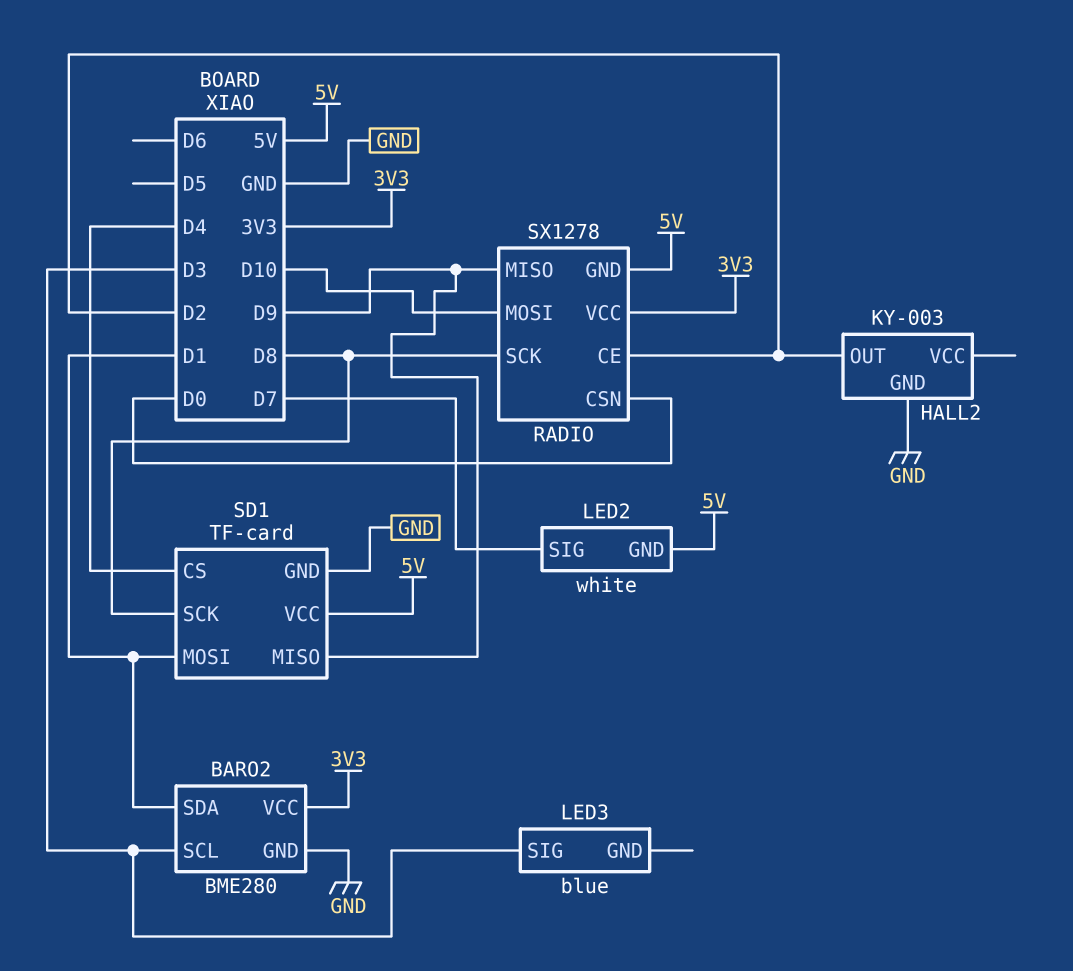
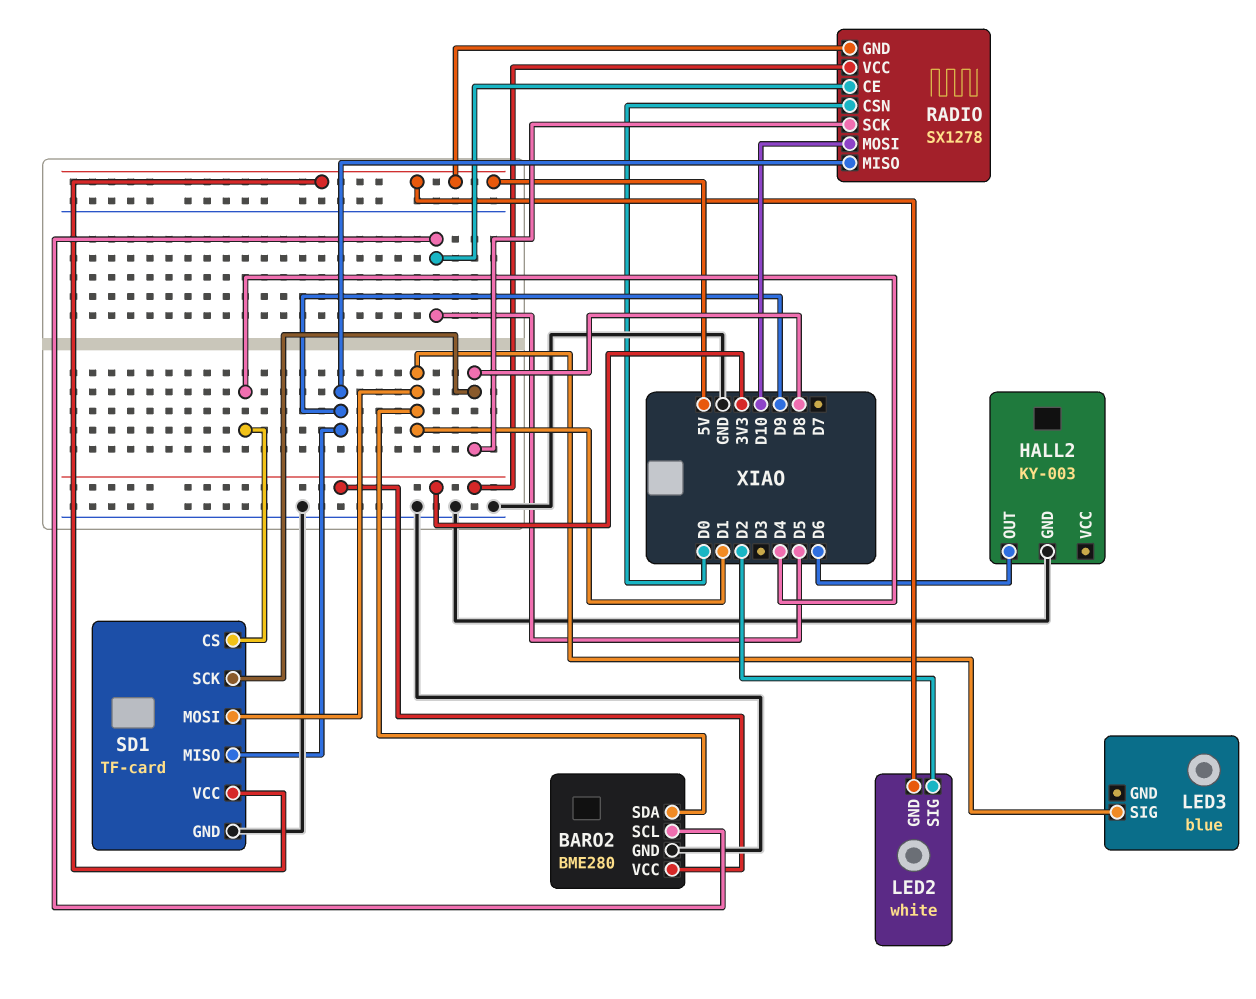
BARO2 pin SCL: D3 -> D5
HALL2 pin OUT: D2 -> D6
LED2 pin SIG: D7 -> D2
LED3 pin SIG: D3 -> D1
RADIO pin CE: D2 -> D5

